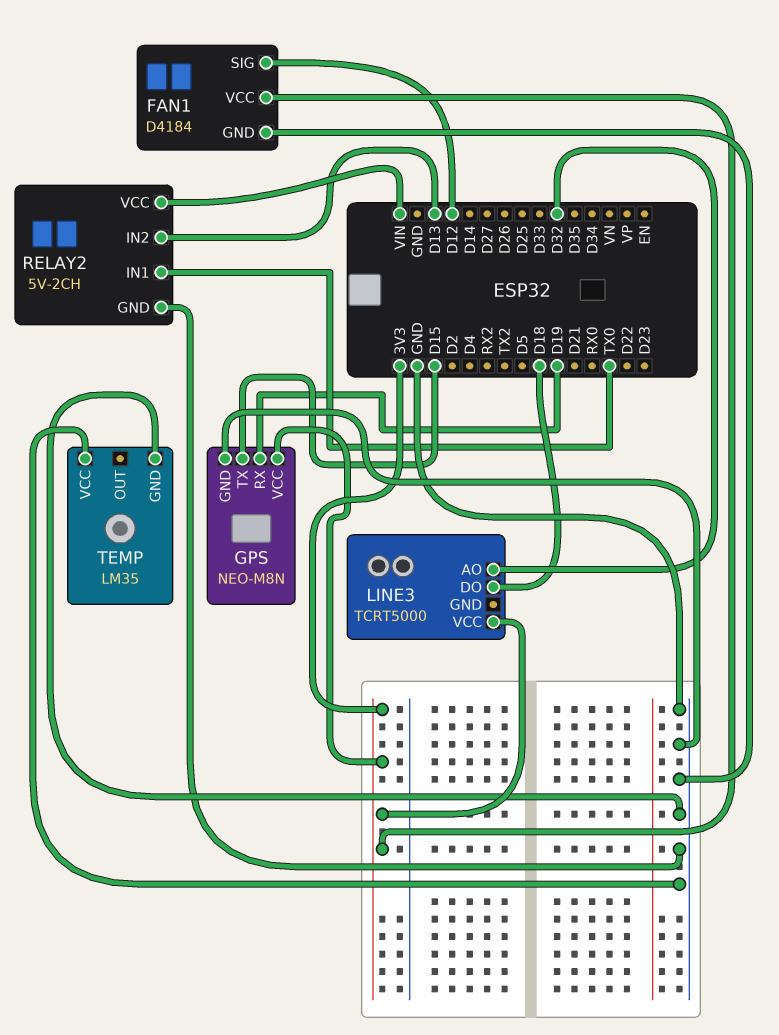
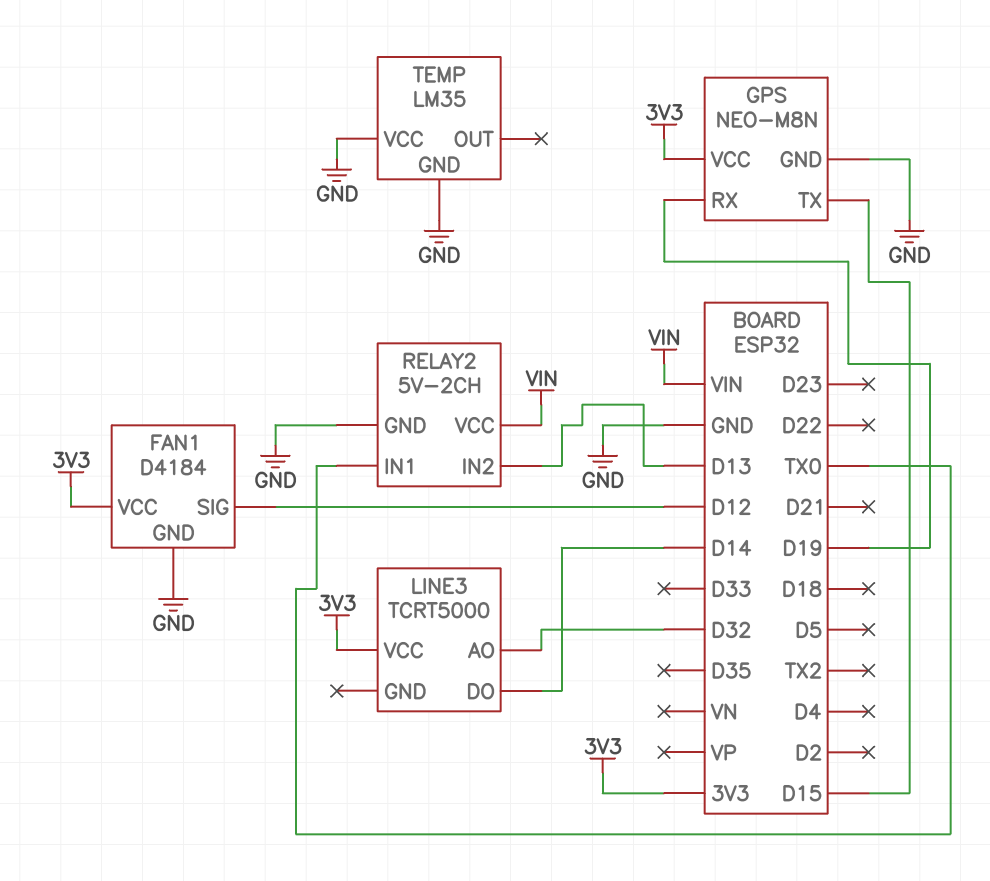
LINE3 pin DO: D18 -> D14

